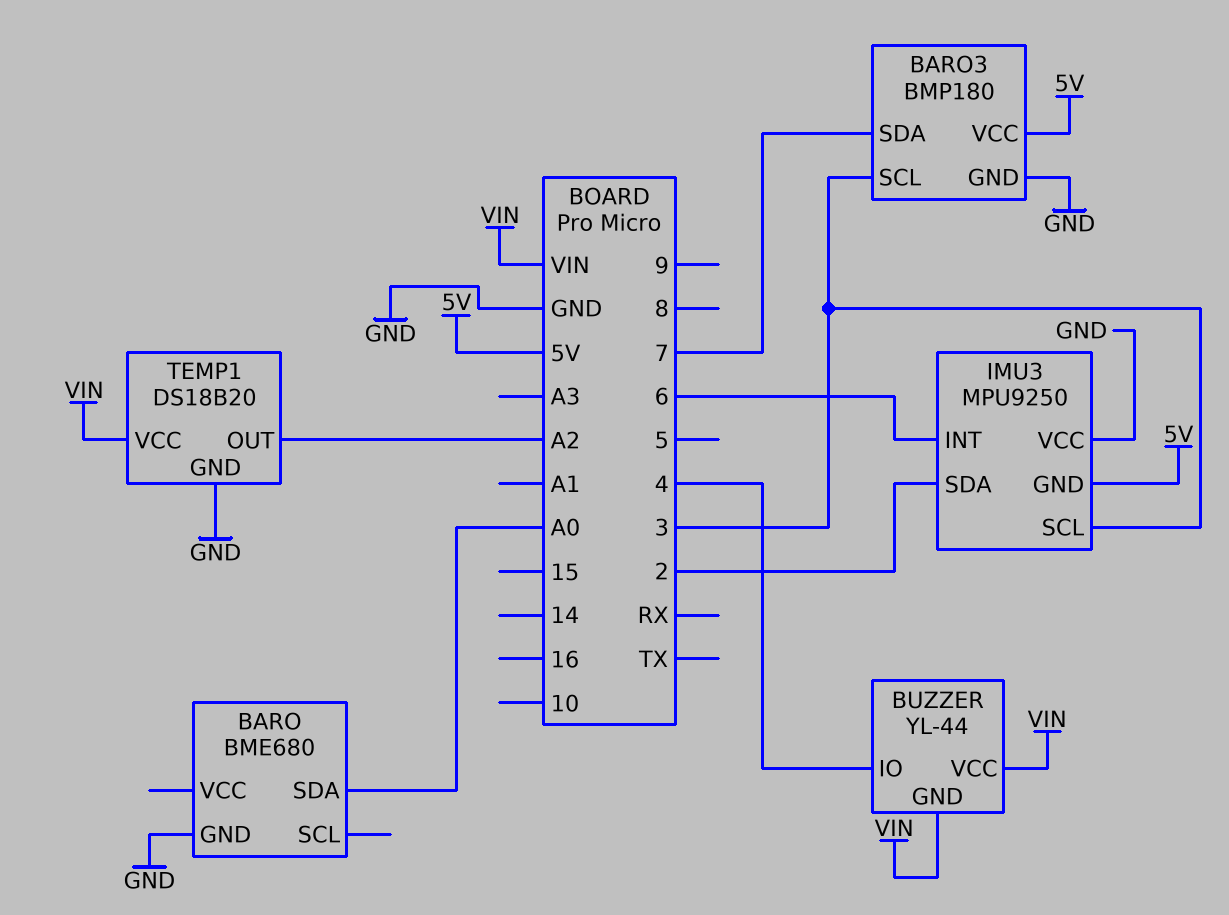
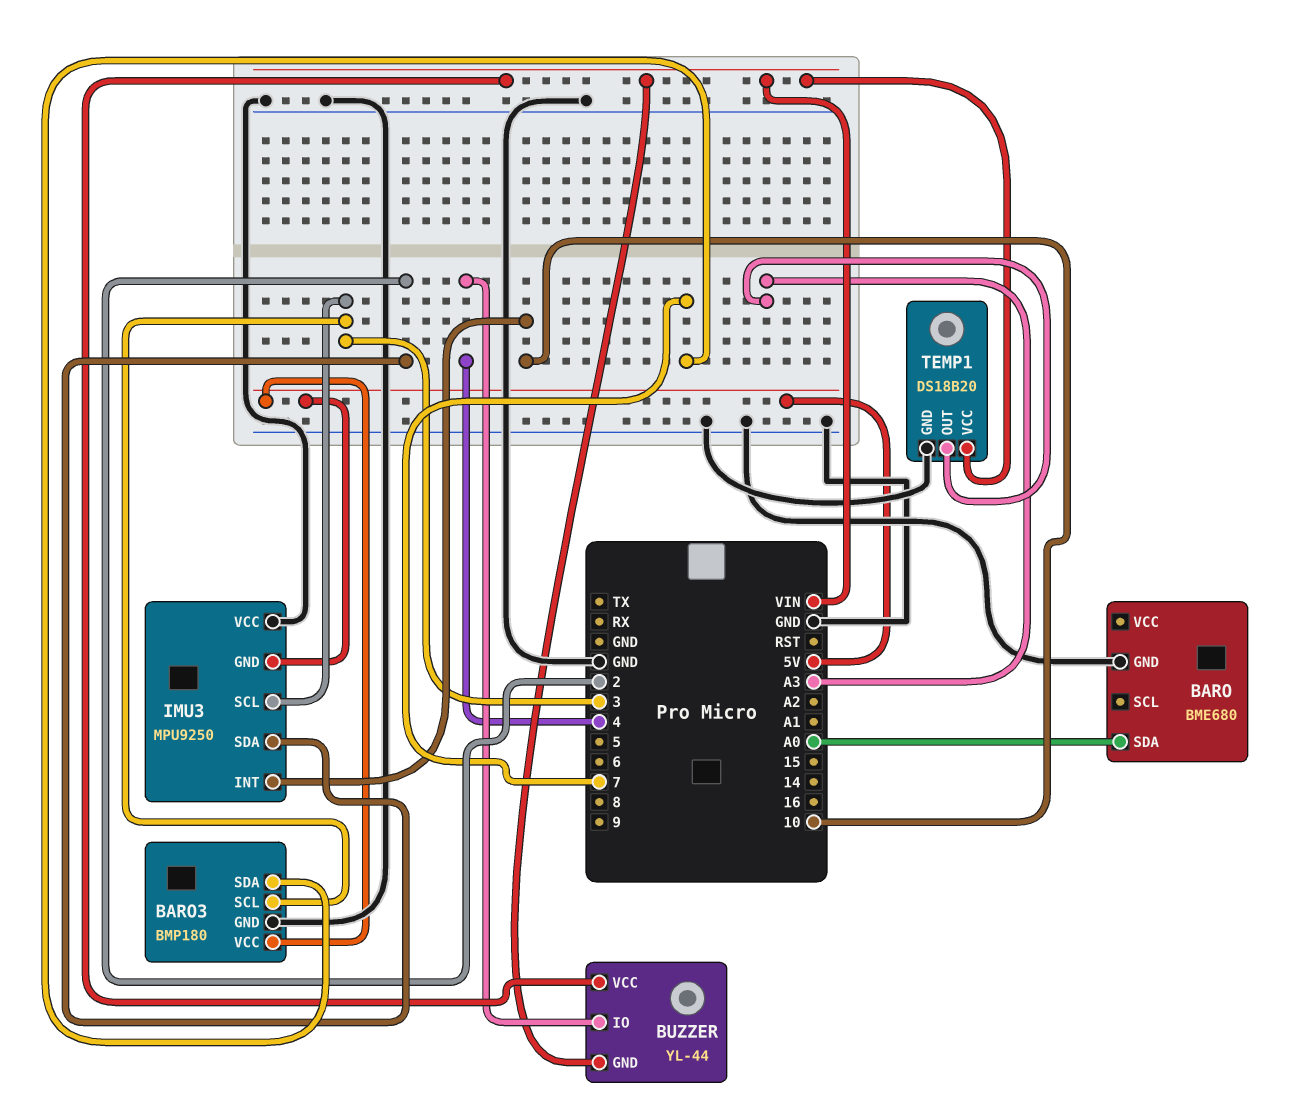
IMU3 pin INT: 6 -> 10
TEMP1 pin OUT: A2 -> A3

